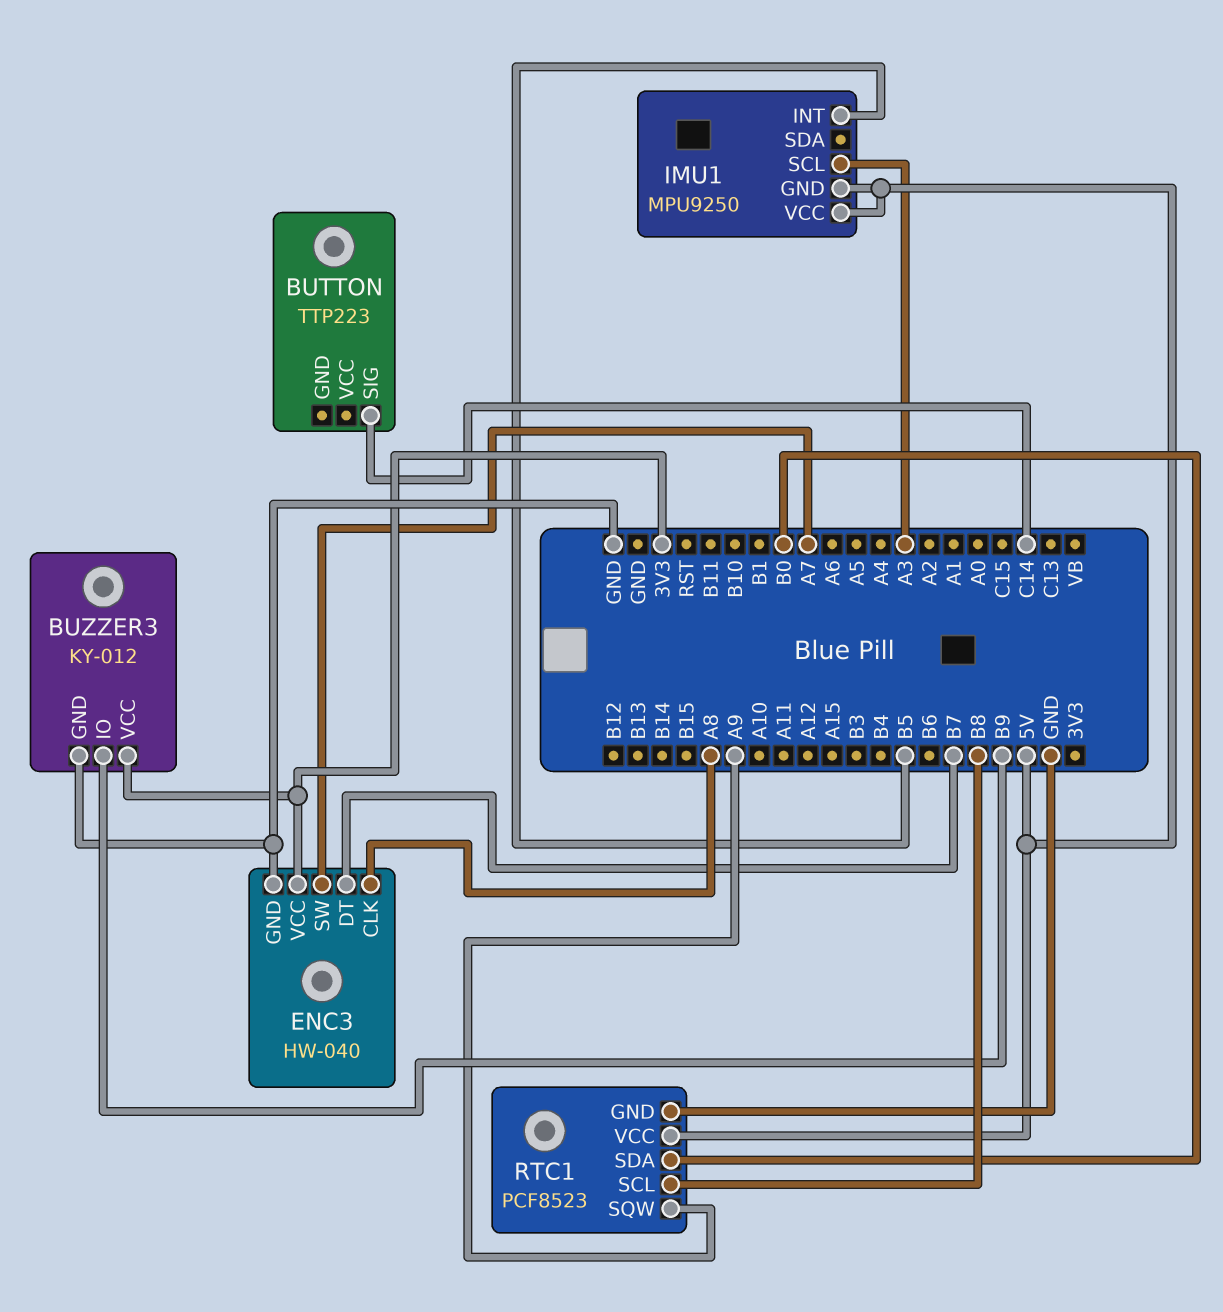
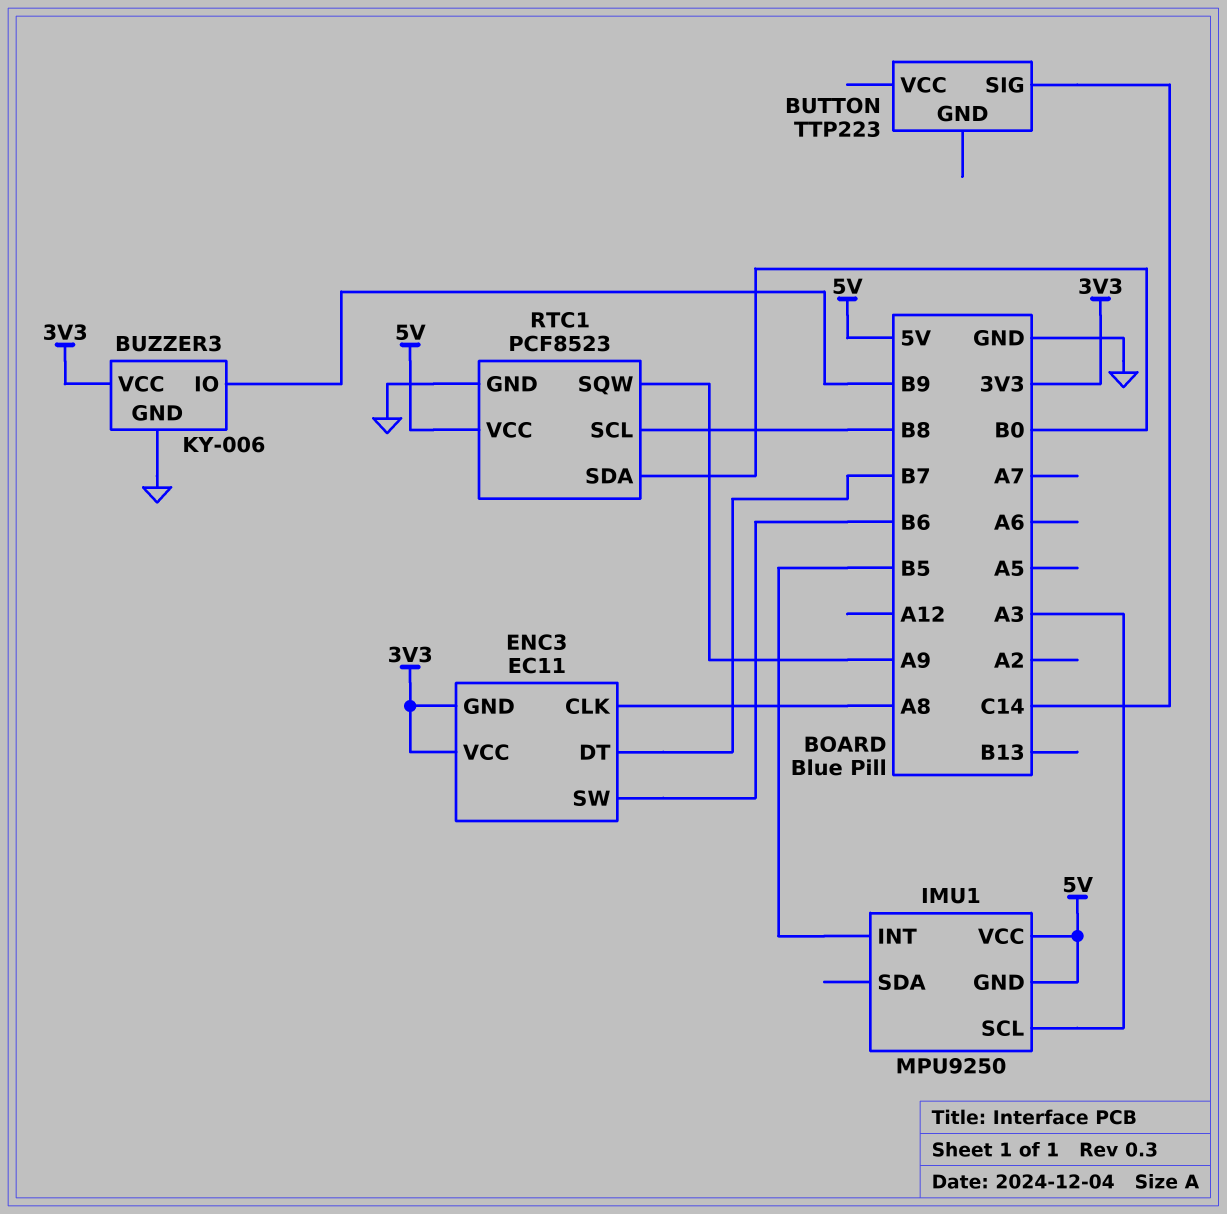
BUZZER3: KY-012 -> KY-006
ENC3: HW-040 -> EC11
ENC3 pin GND: GND -> 3V3
ENC3 pin SW: A7 -> B6

